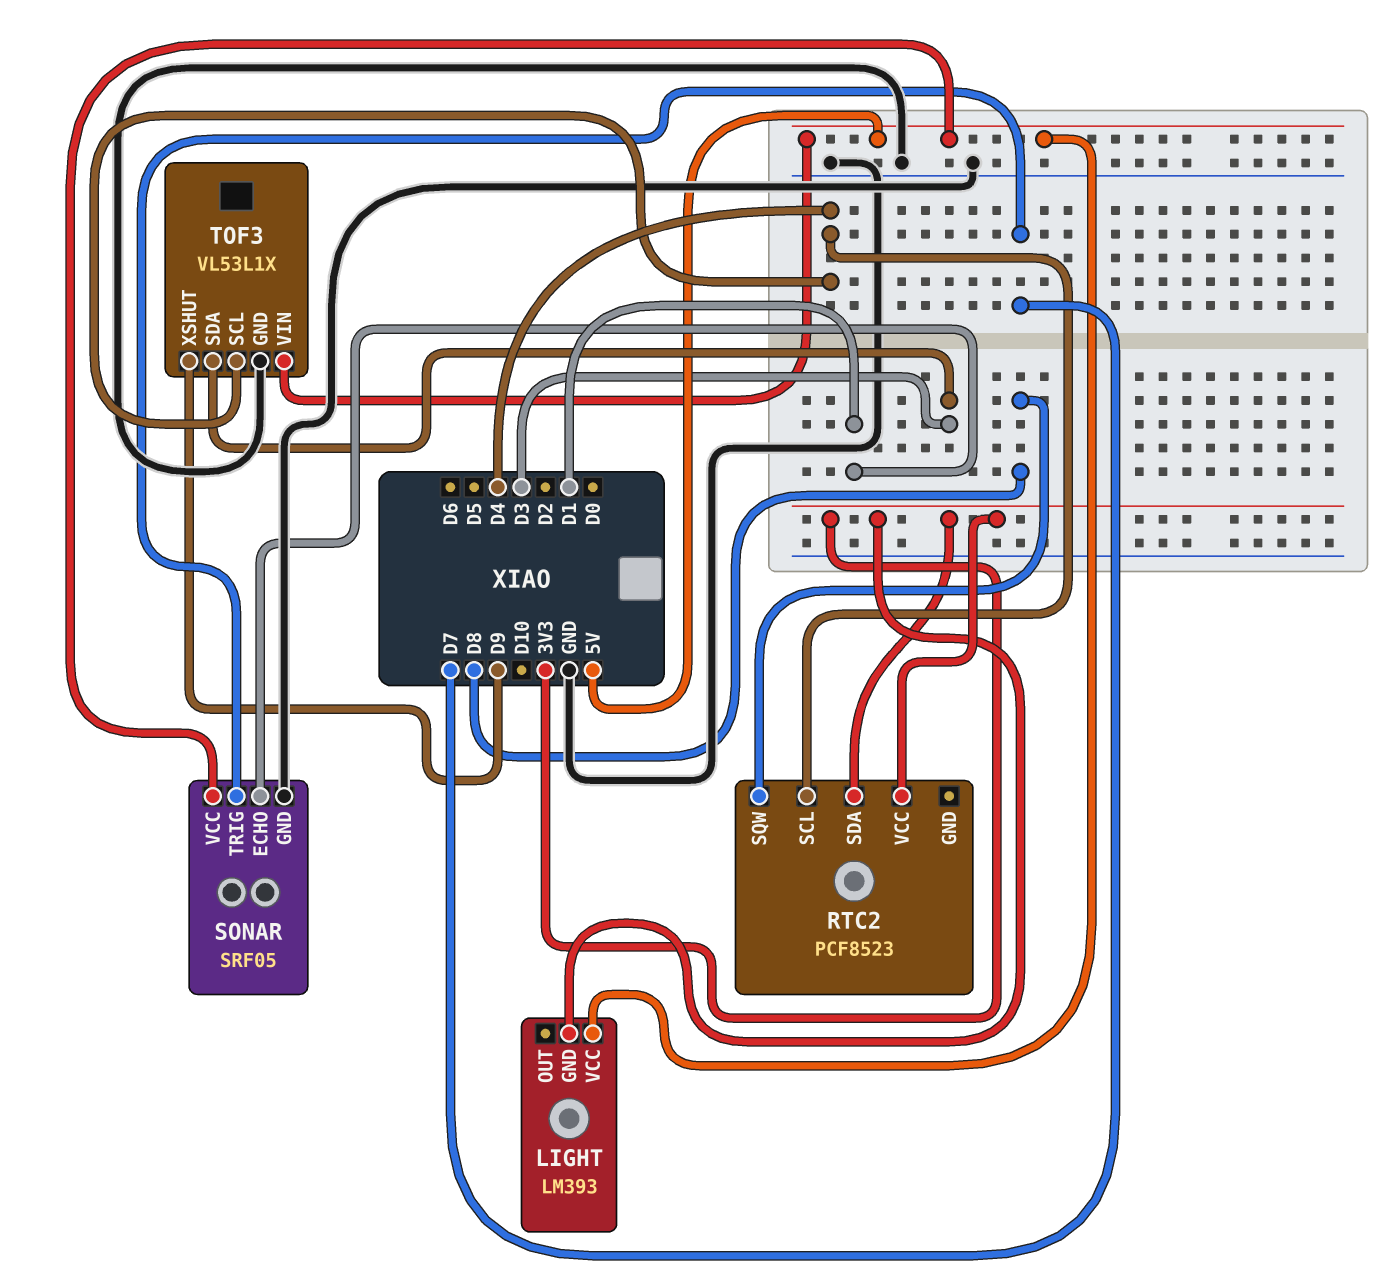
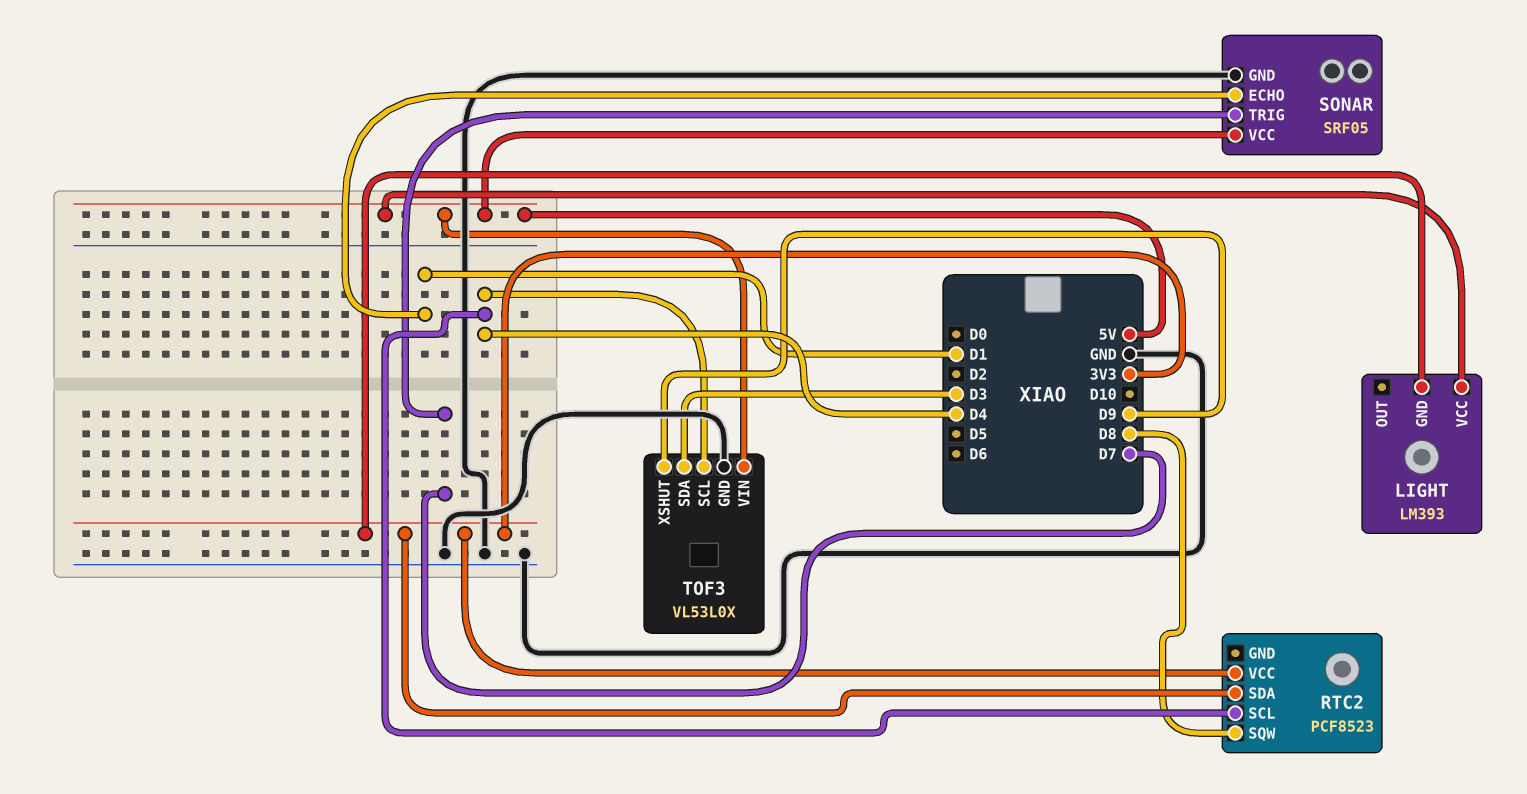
TOF3: VL53L1X -> VL53L0X

